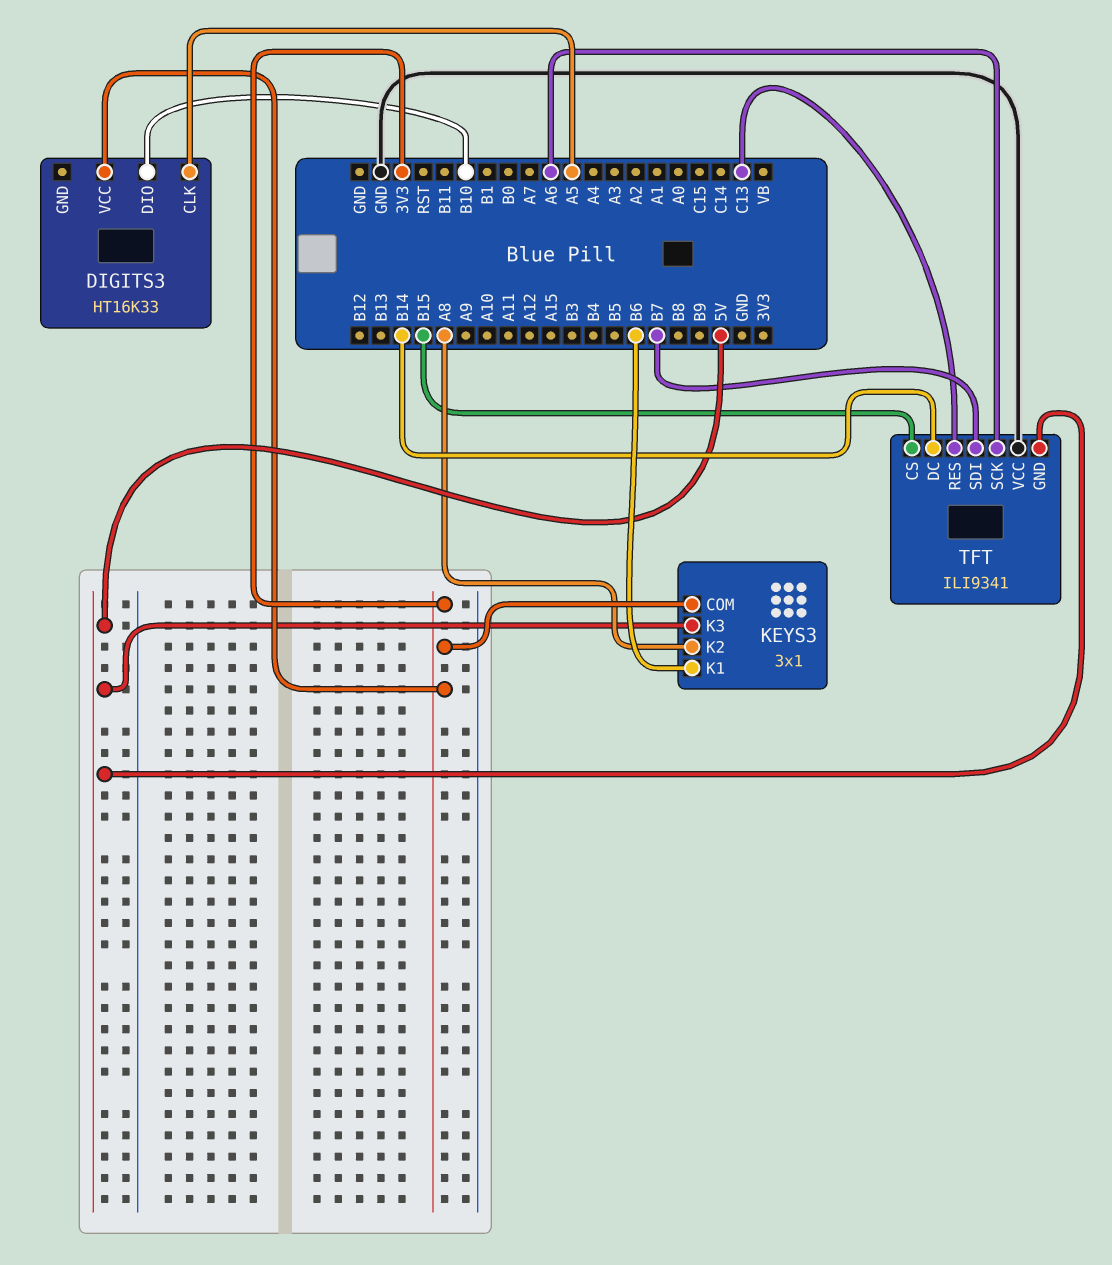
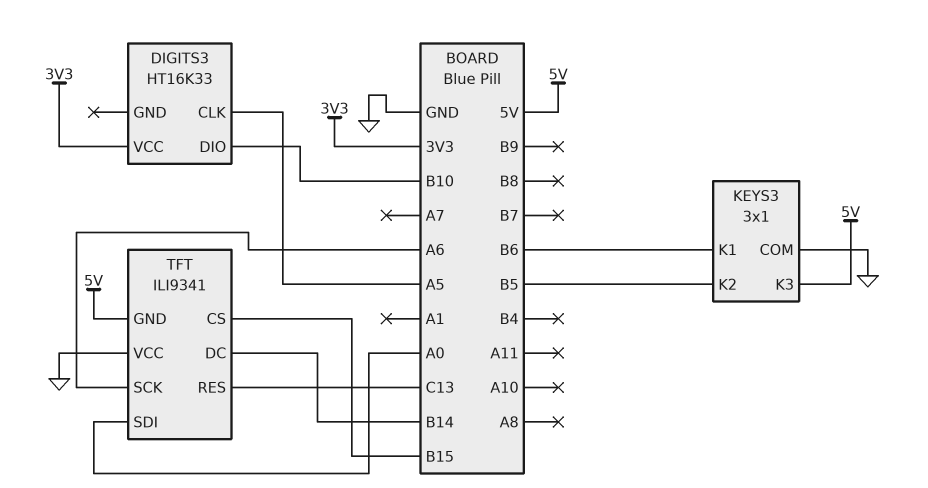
KEYS3 pin COM: 3V3 -> GND
KEYS3 pin K2: A8 -> B5
TFT pin SDI: B7 -> A0

